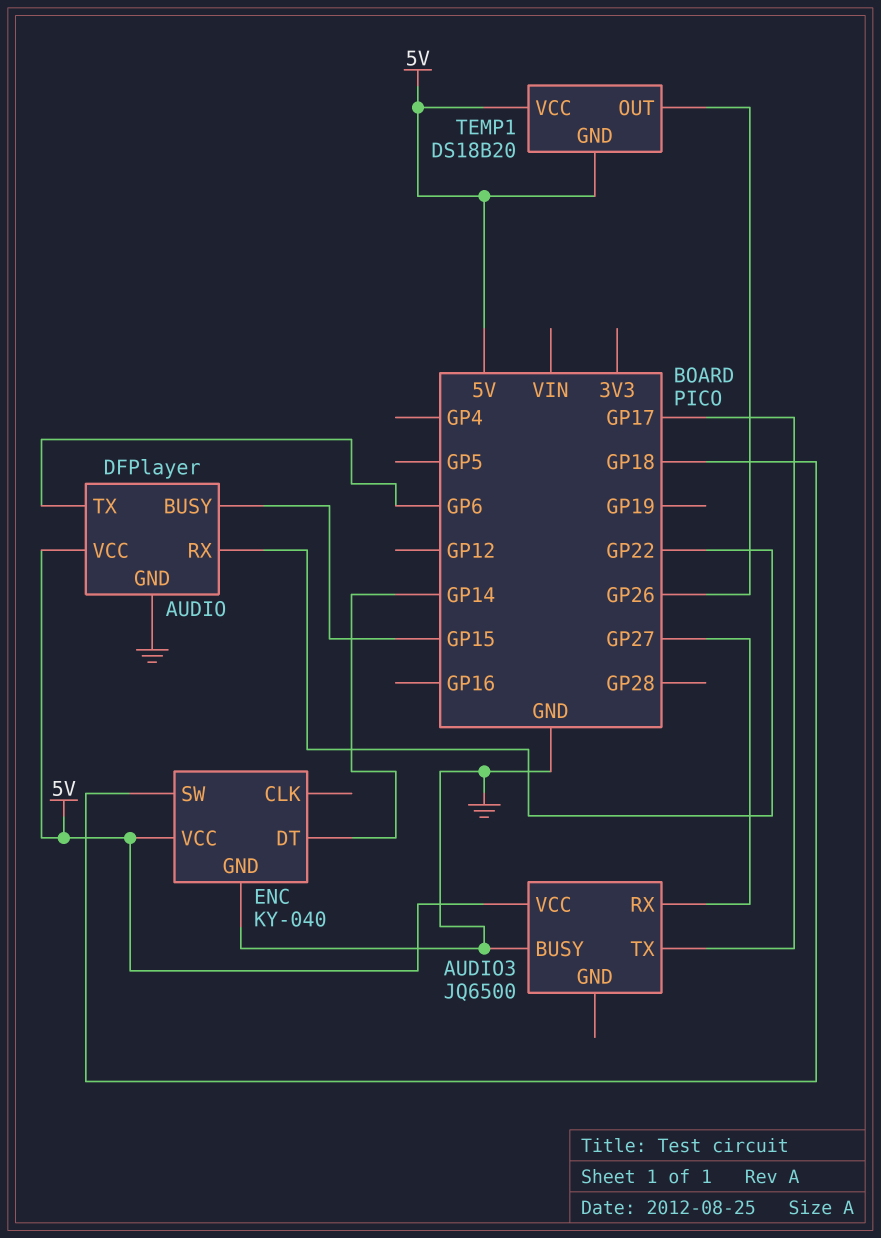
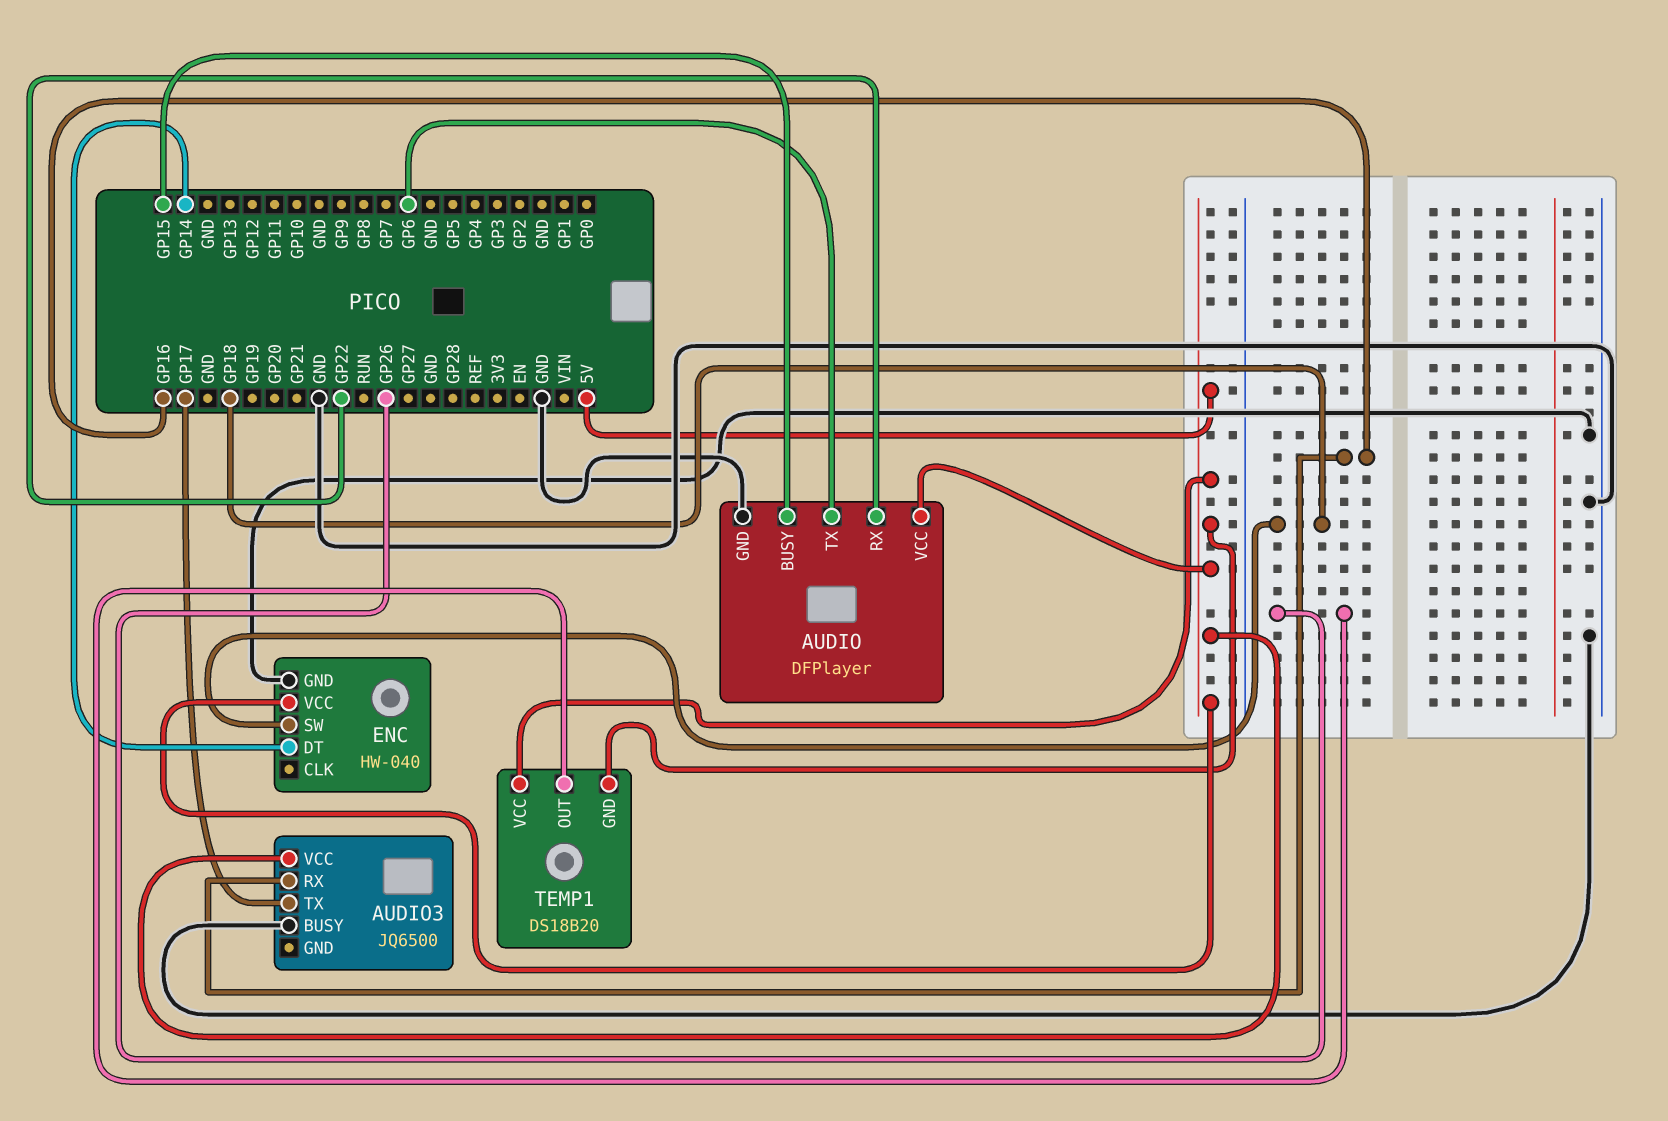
AUDIO3 pin RX: GP27 -> GP16
ENC: KY-040 -> HW-040

